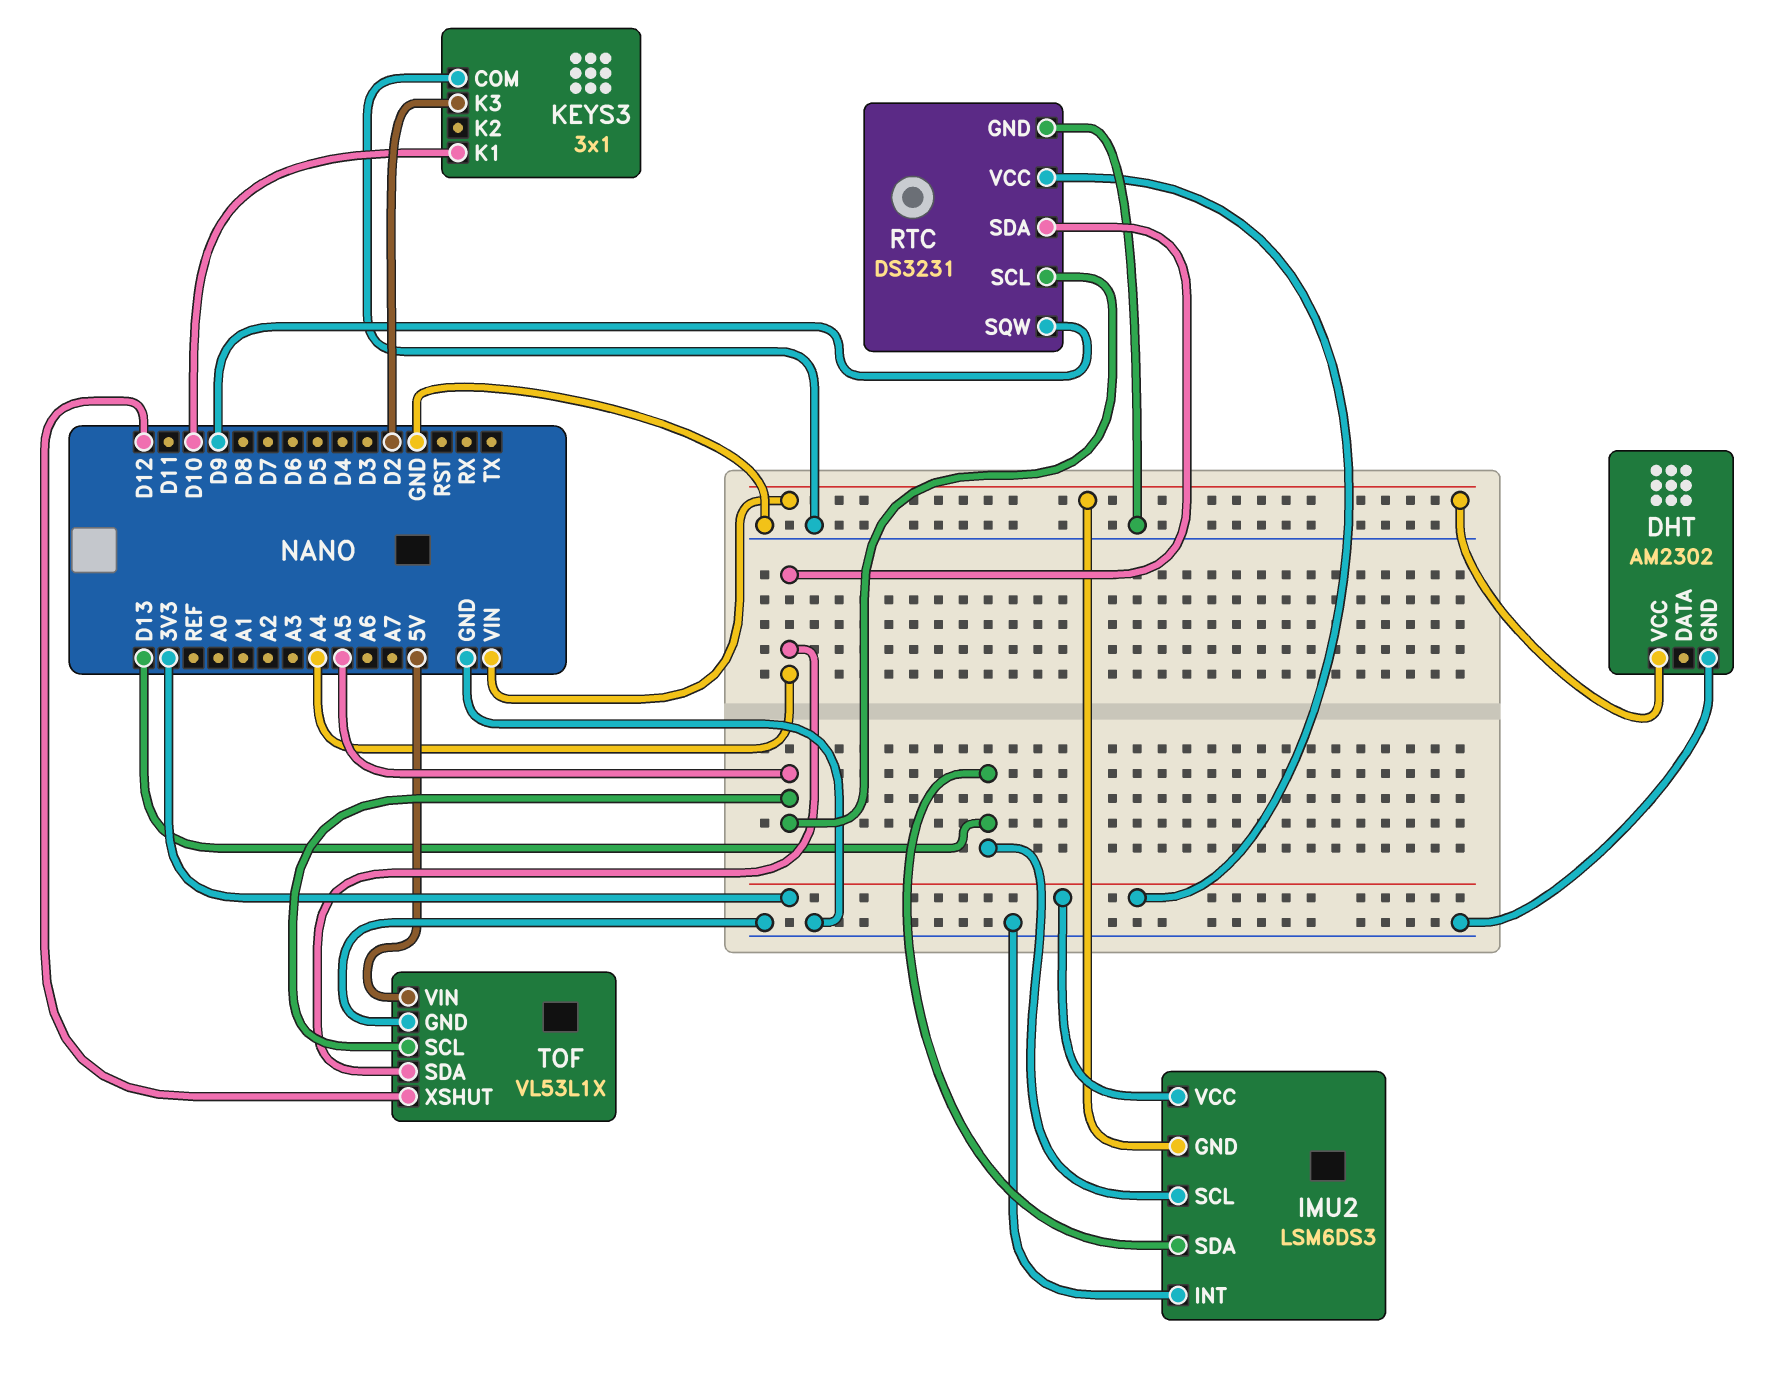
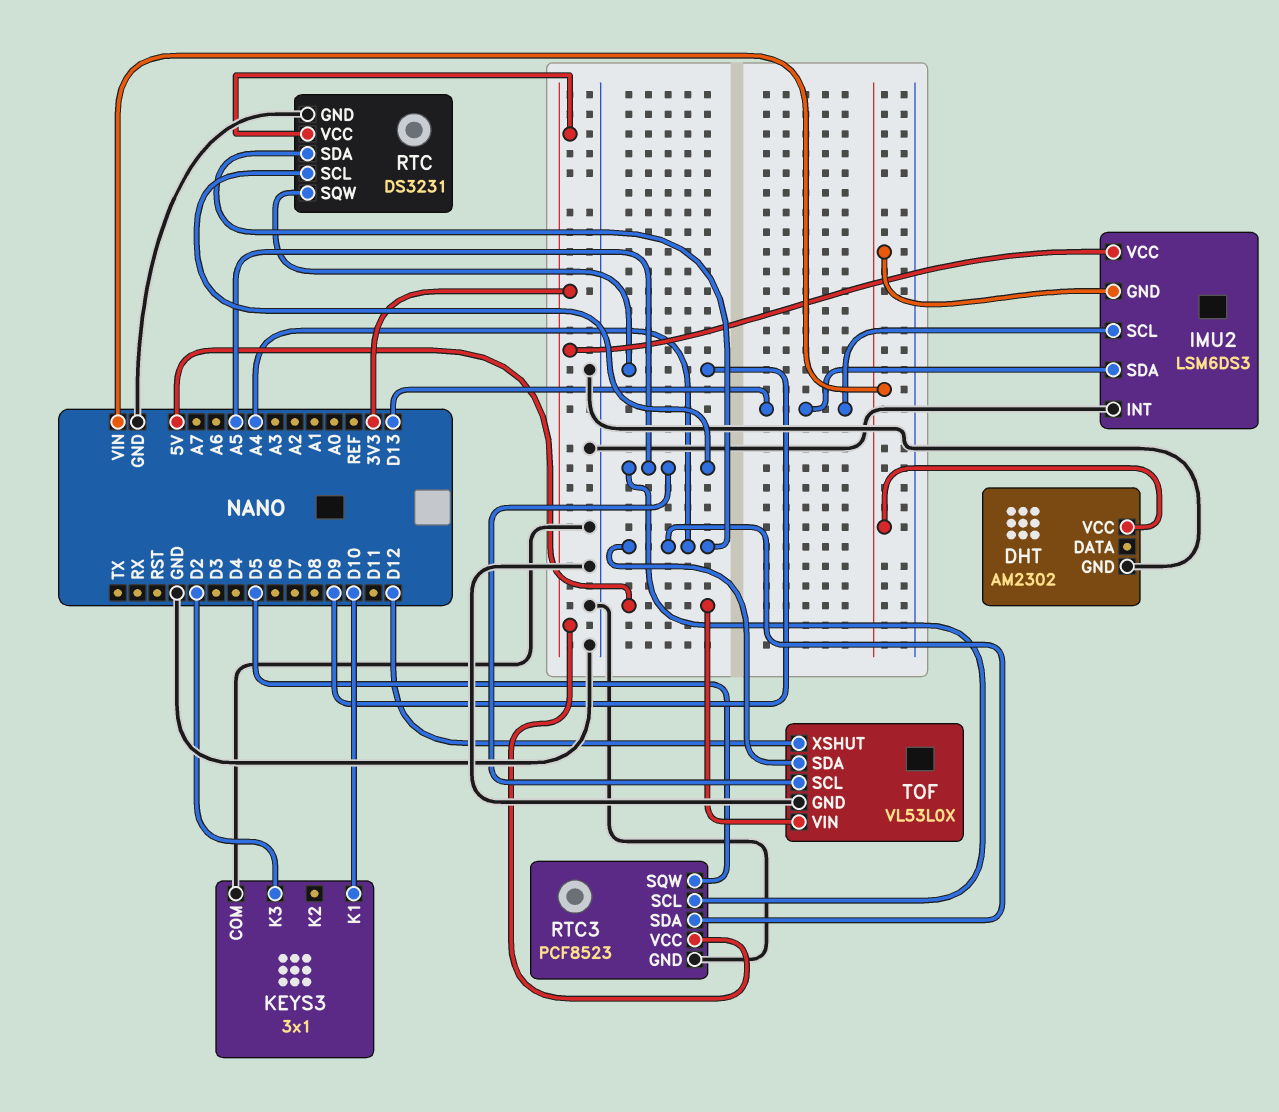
RTC3: none -> PCF8523
RTC3 pin GND: none -> GND
RTC3 pin SCL: none -> A5
RTC3 pin SDA: none -> A4
RTC3 pin SQW: none -> D5
RTC3 pin VCC: none -> 3V3
TOF: VL53L1X -> VL53L0X

